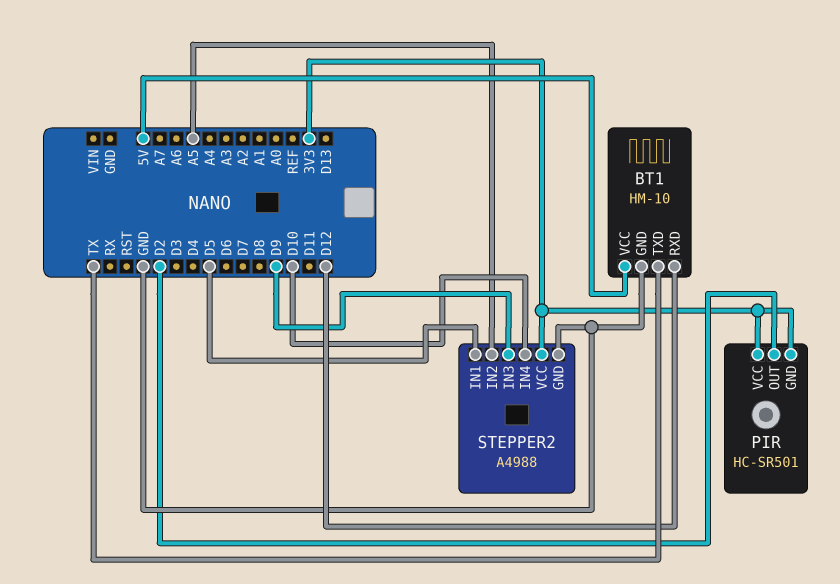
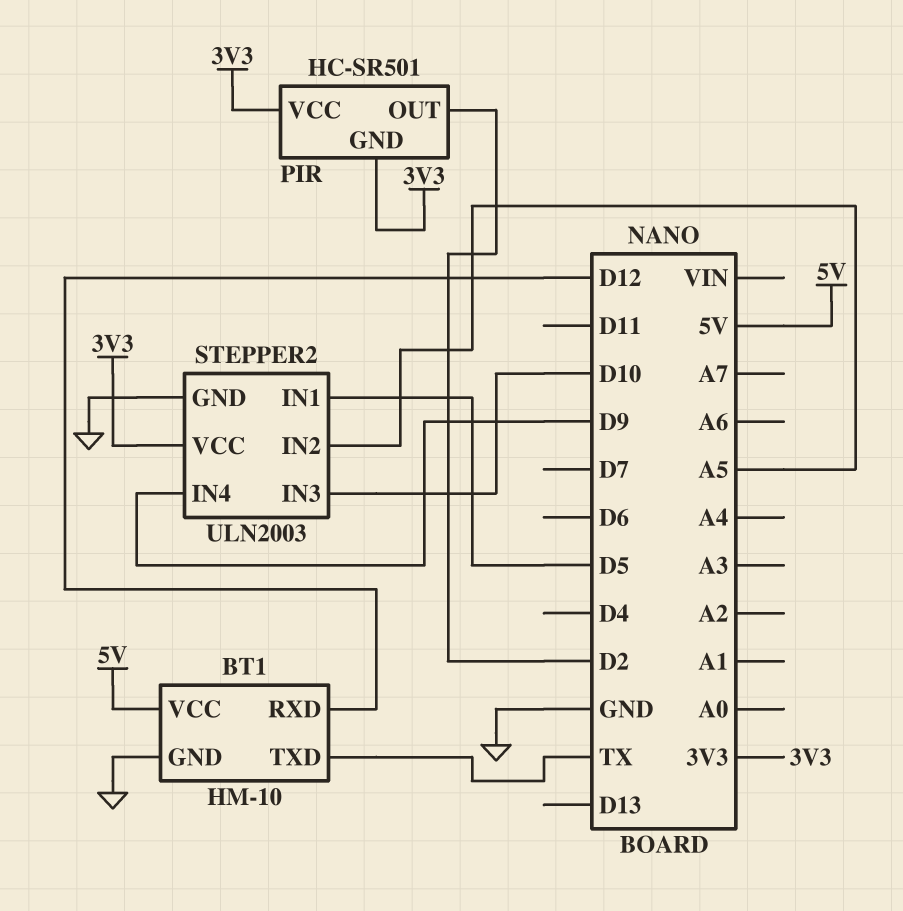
STEPPER2: A4988 -> ULN2003
STEPPER2 pin IN3: D9 -> D10
STEPPER2 pin IN4: D10 -> D9

